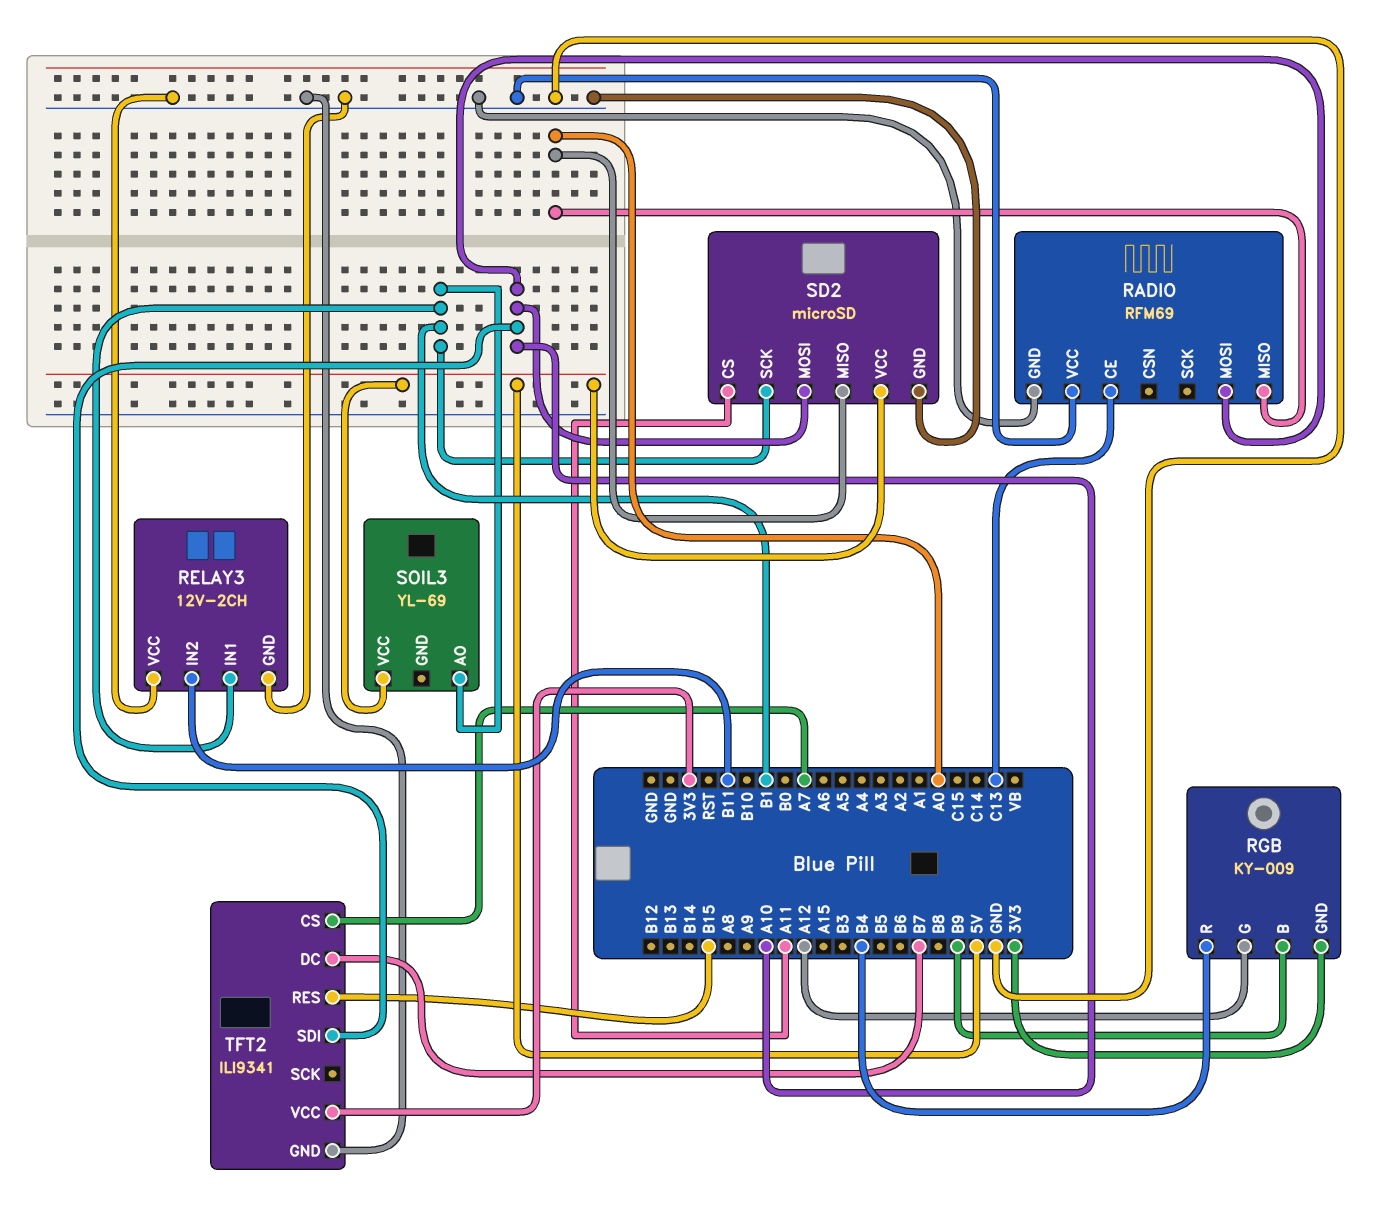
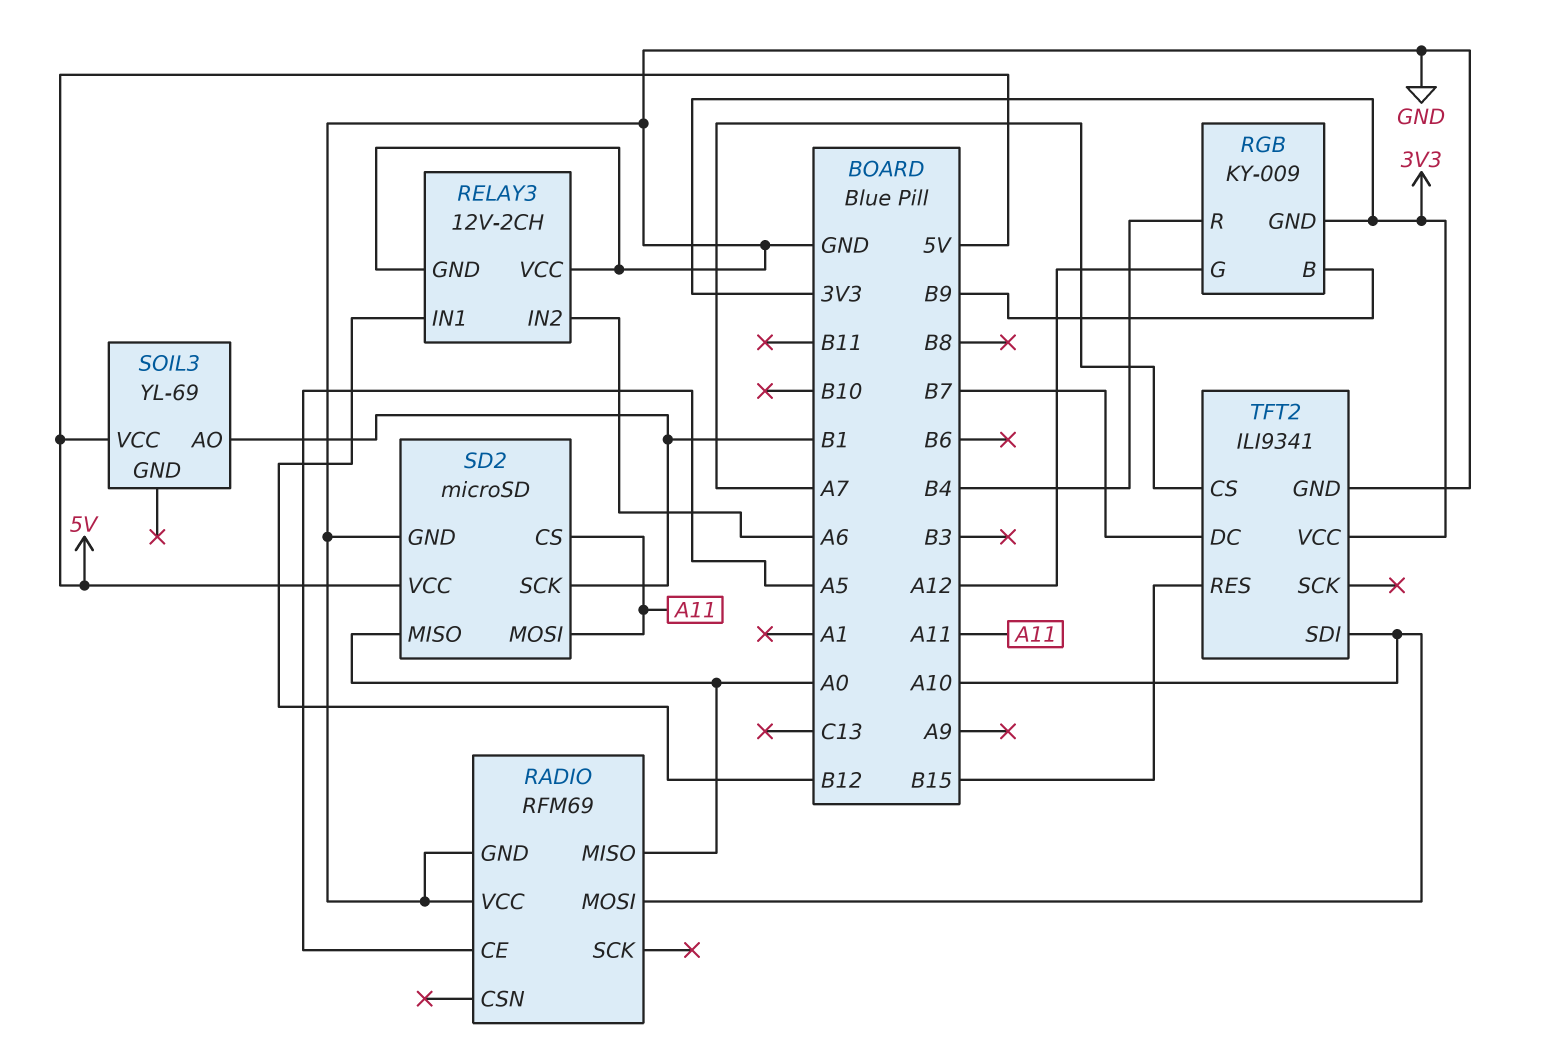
RADIO pin CE: C13 -> A5
RELAY3 pin IN1: B1 -> B12
RELAY3 pin IN2: B11 -> A6
SD2 pin MOSI: A10 -> A11

